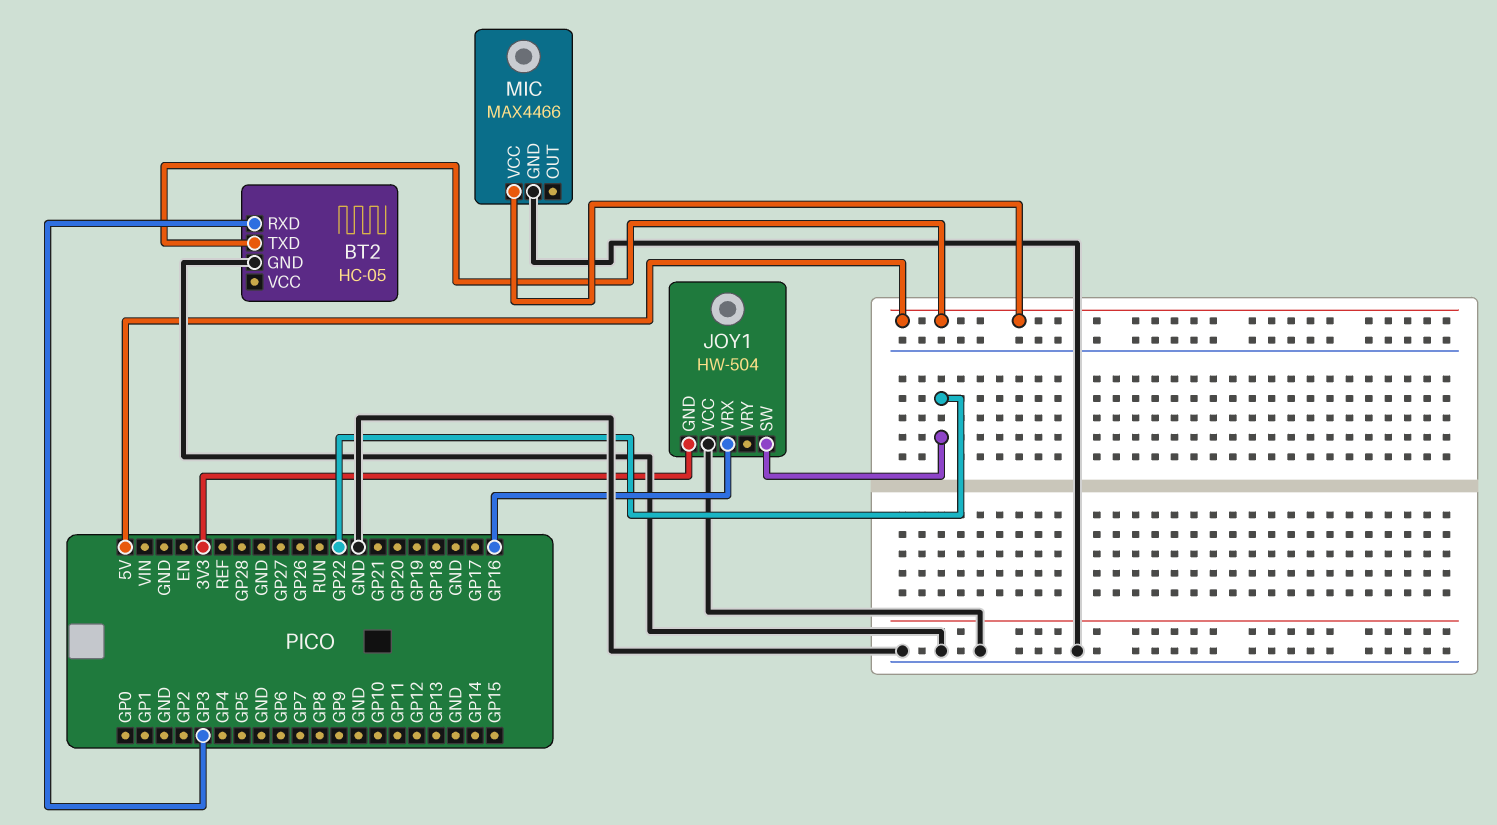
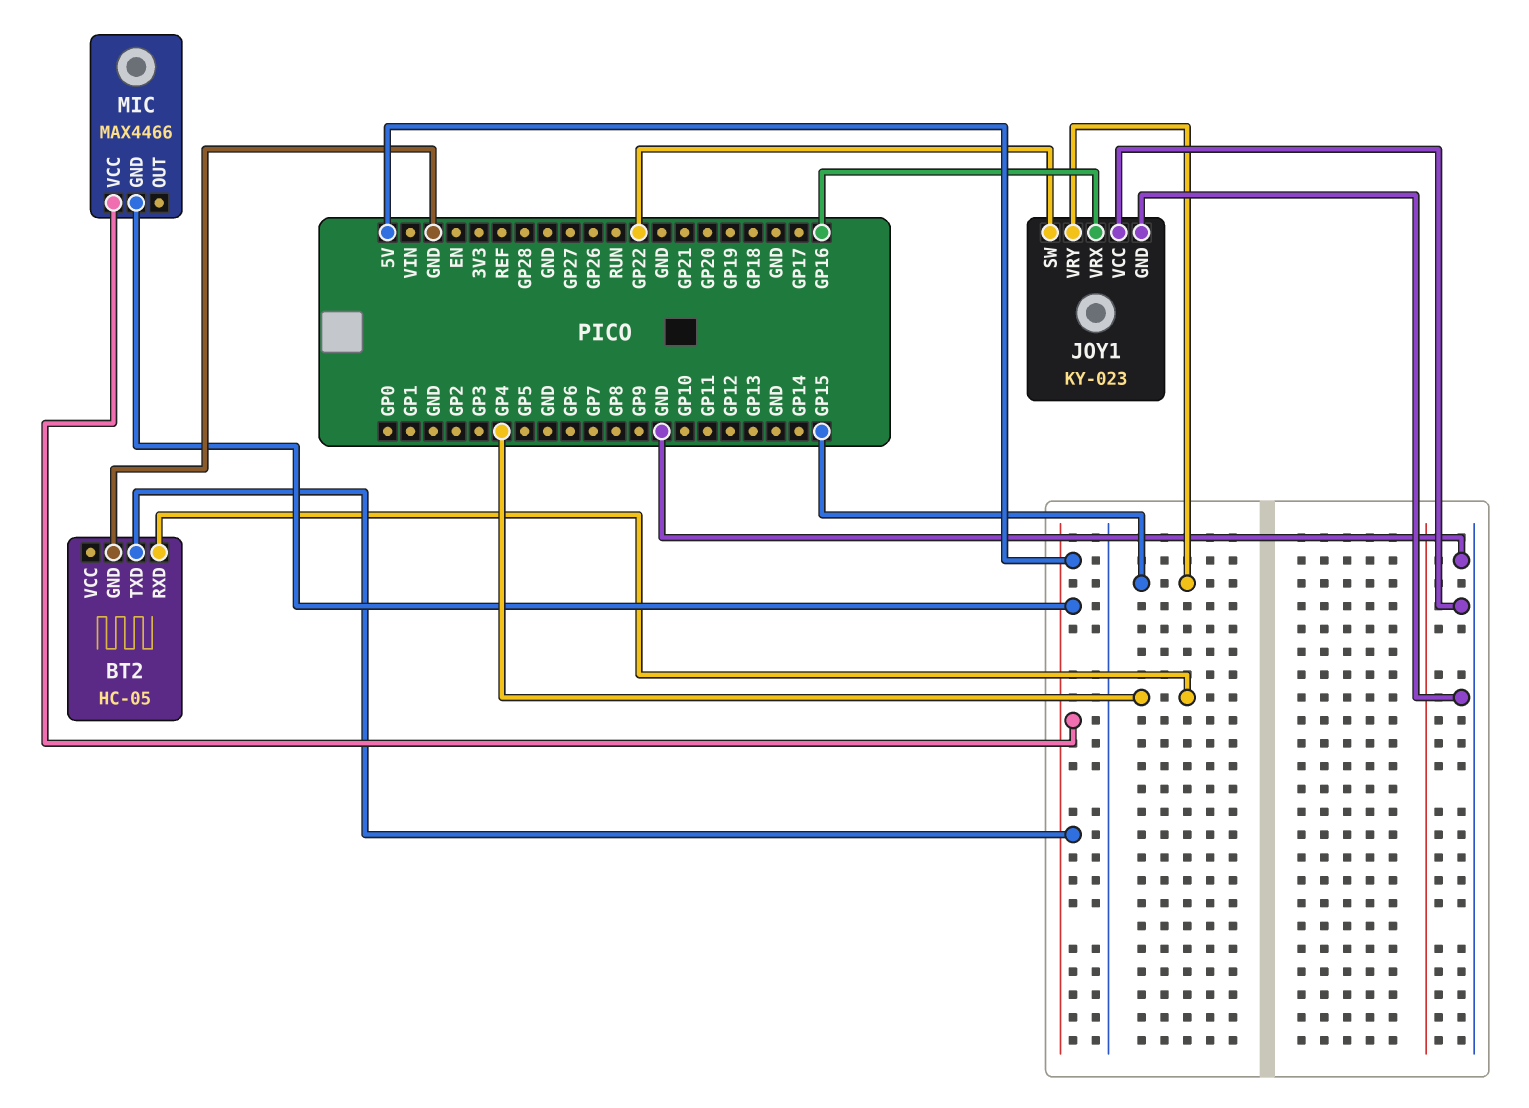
BT2 pin RXD: GP3 -> GP4
JOY1: HW-504 -> KY-023
JOY1 pin GND: 3V3 -> GND
JOY1 pin VRY: none -> GP15
MIC pin GND: GND -> 5V

